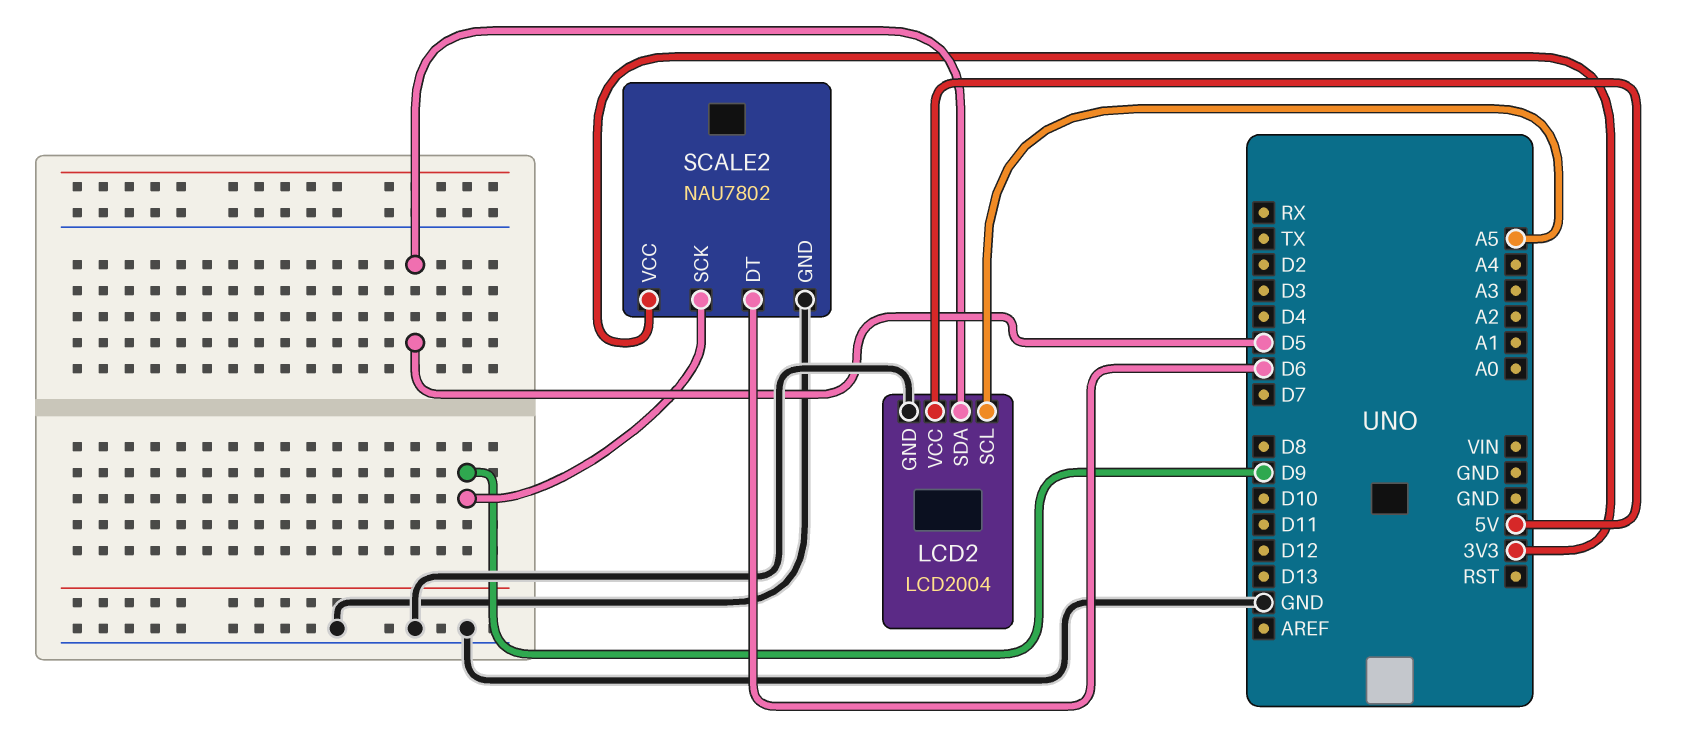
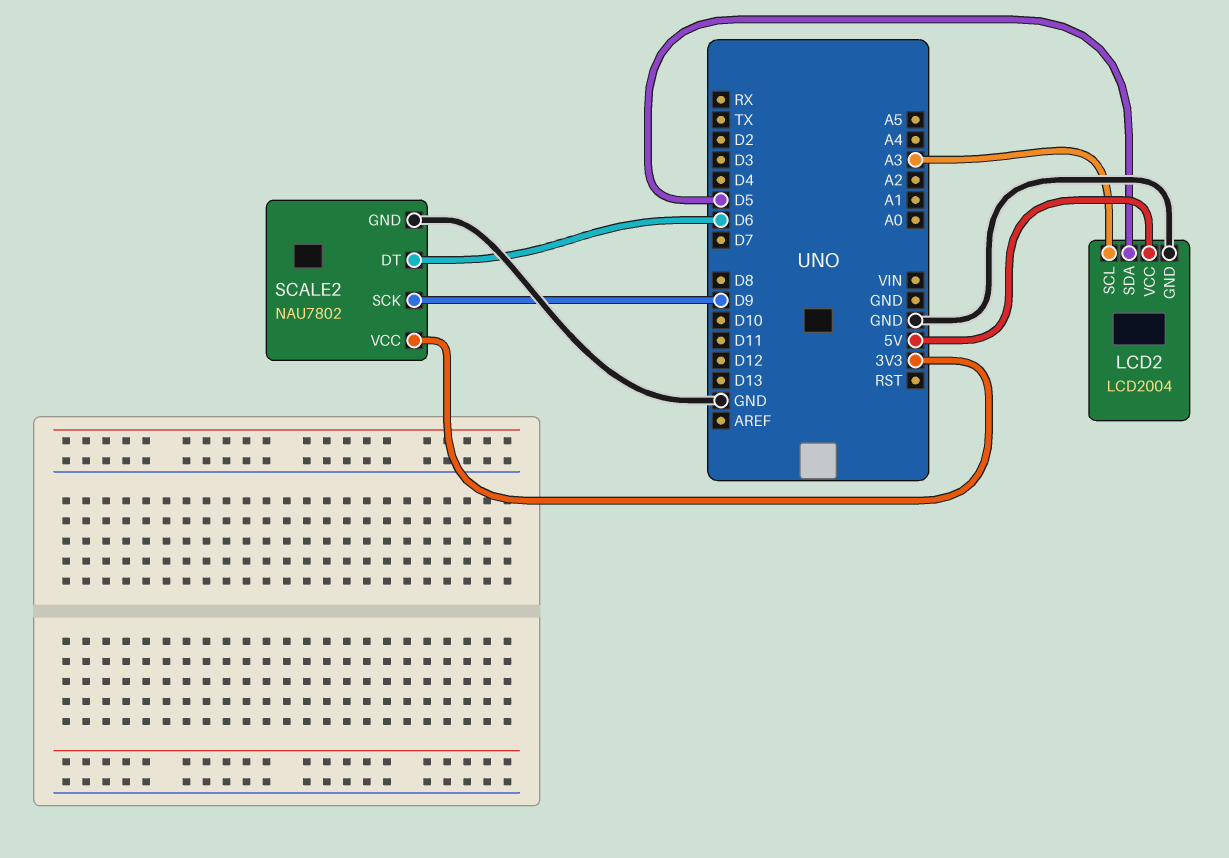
LCD2 pin SCL: A5 -> A3

